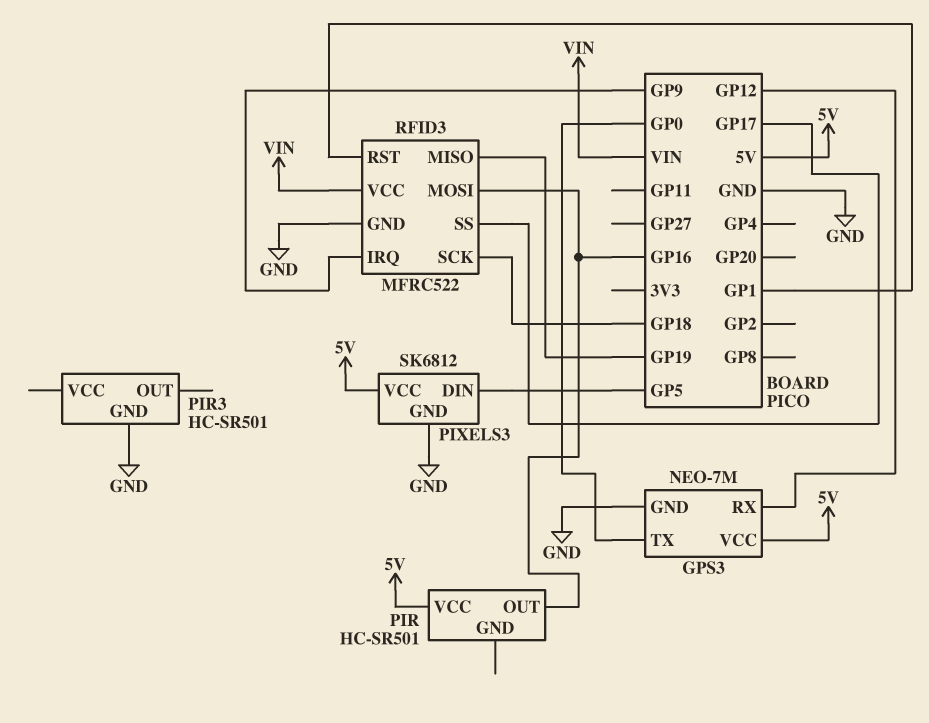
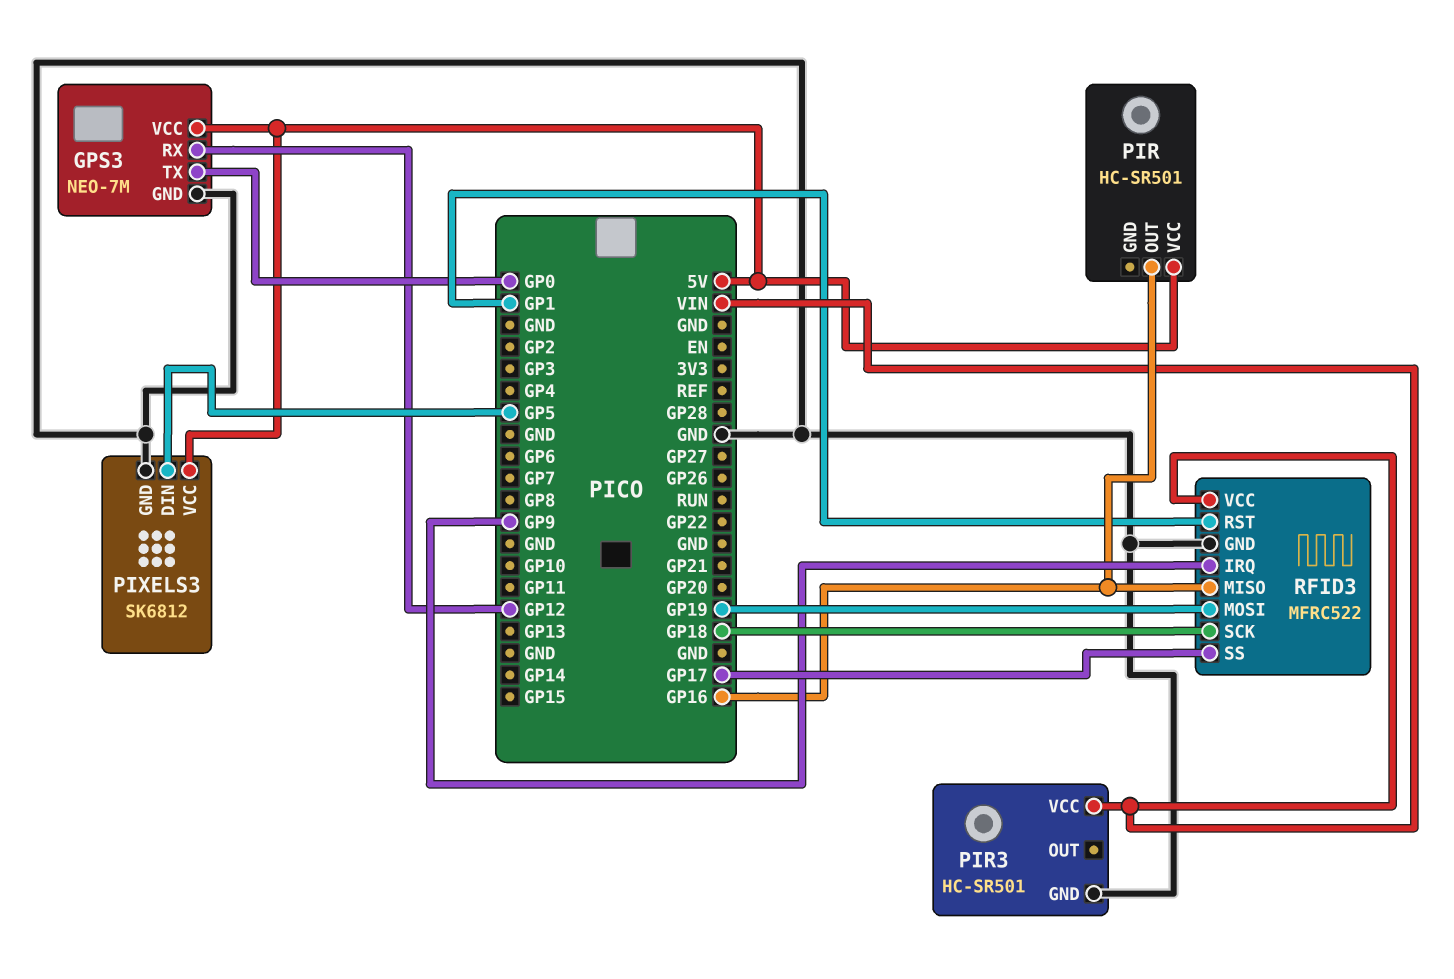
PIR3 pin VCC: none -> VIN
RFID3 pin MISO: GP19 -> GP16
RFID3 pin MOSI: GP16 -> GP19

